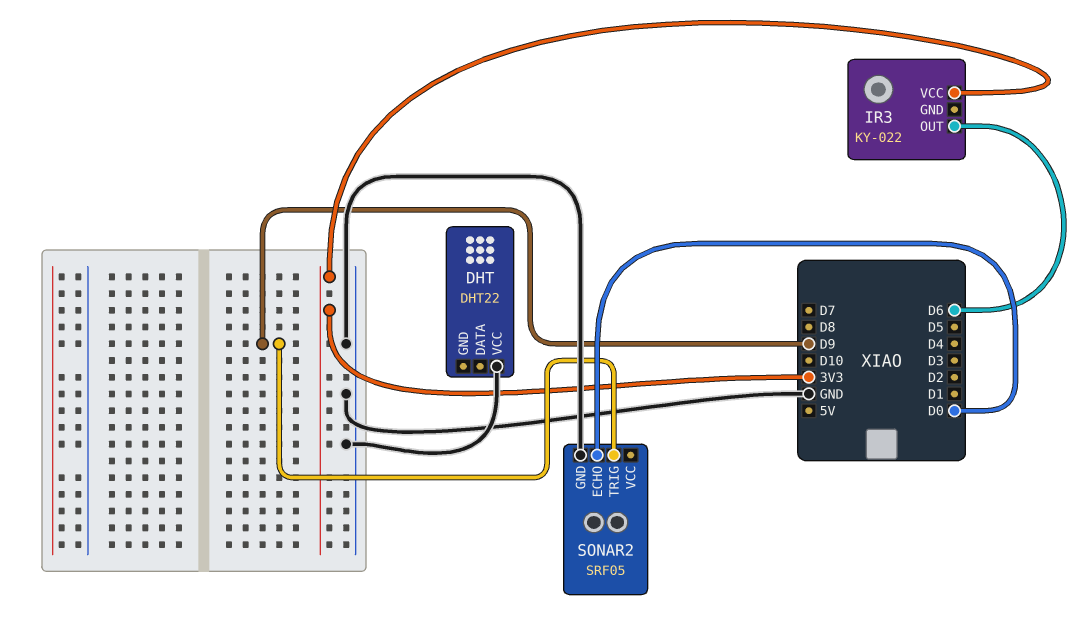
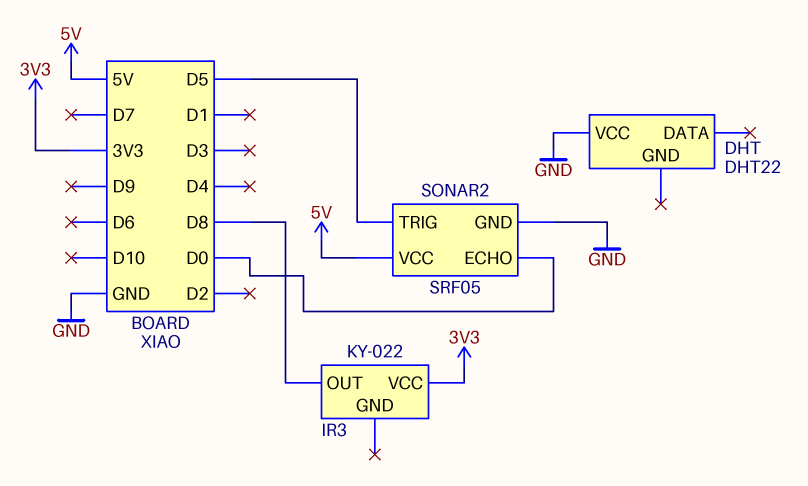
IR3 pin OUT: D6 -> D8
SONAR2 pin TRIG: D9 -> D5
SONAR2 pin VCC: none -> 5V

